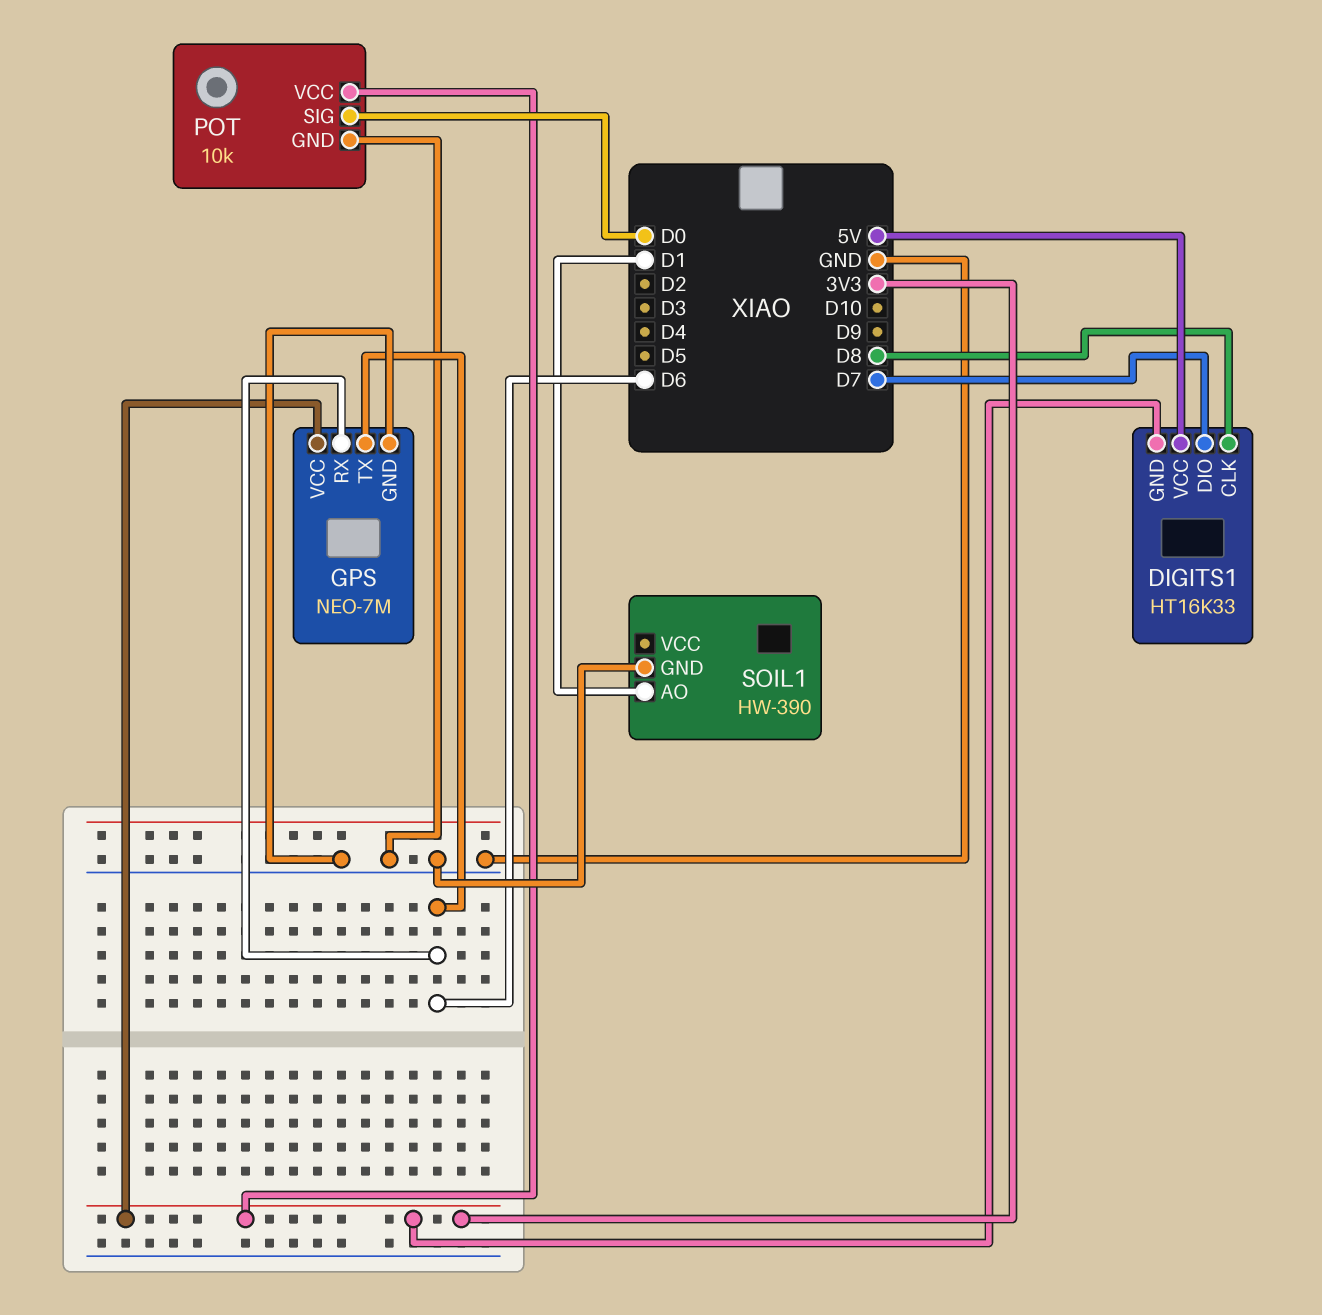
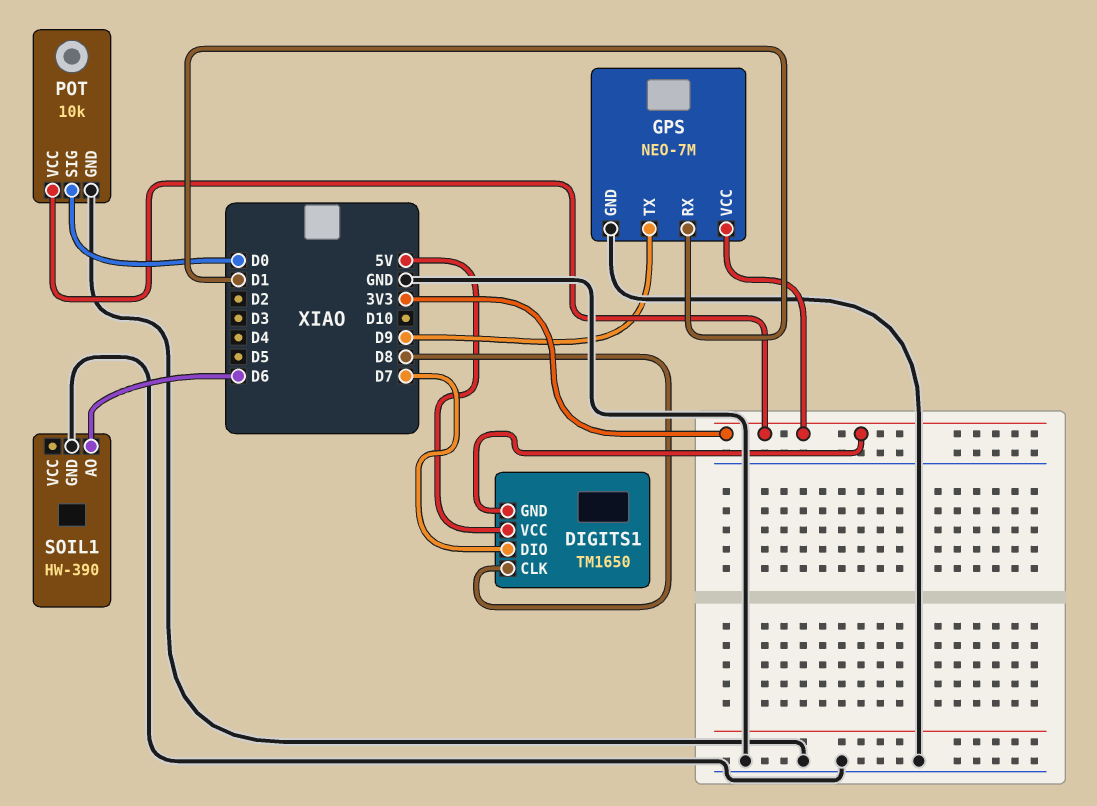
DIGITS1: HT16K33 -> TM1650
GPS pin RX: D6 -> D1
GPS pin TX: D6 -> D9
SOIL1 pin AO: D1 -> D6

